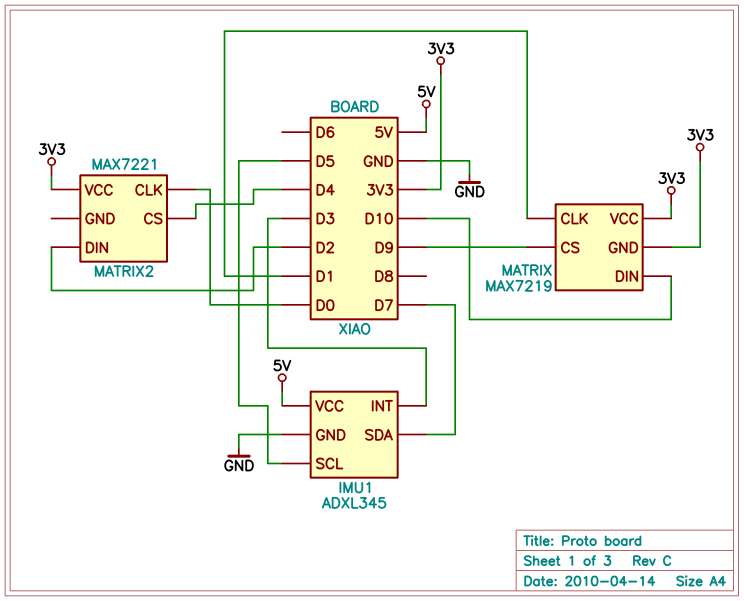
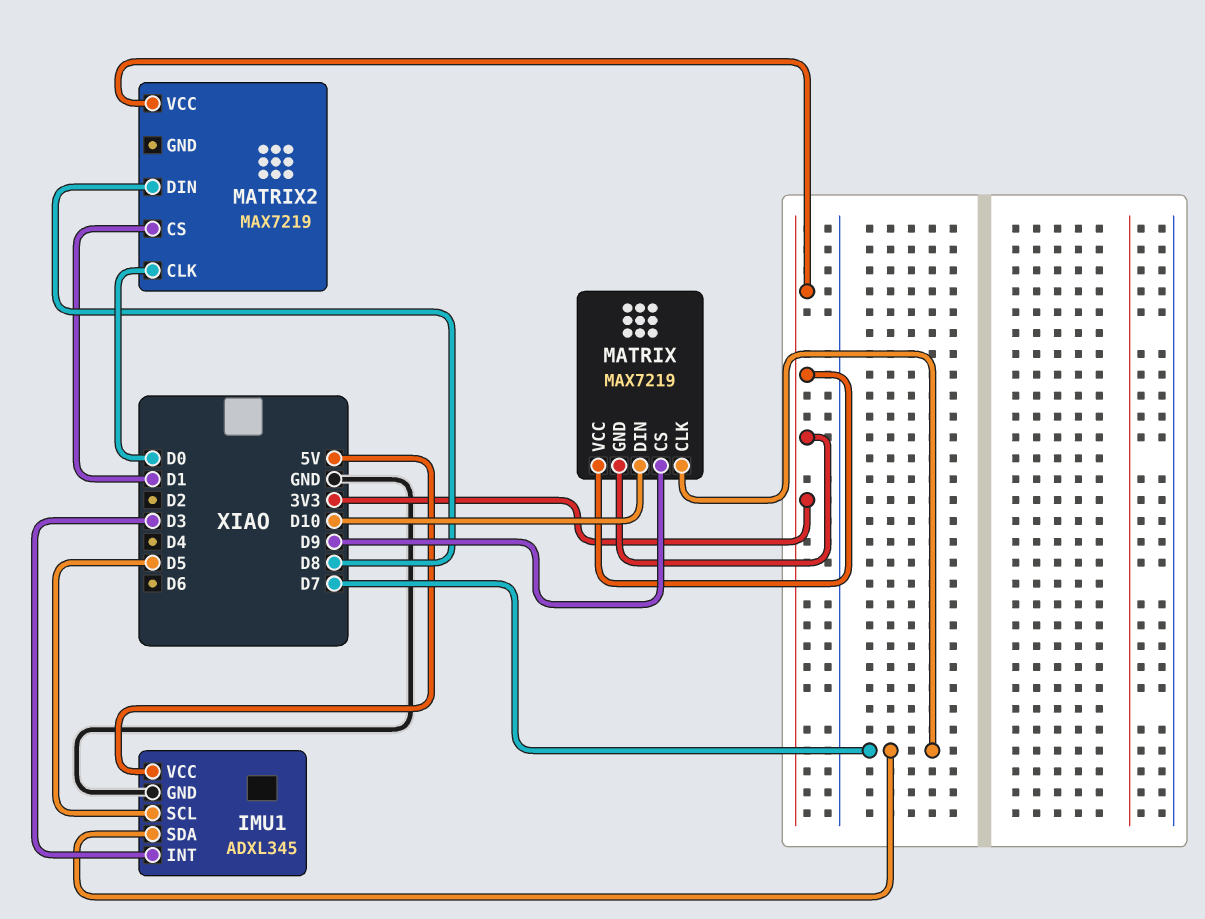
MATRIX pin CLK: D1 -> D7
MATRIX2: MAX7221 -> MAX7219
MATRIX2 pin CS: D4 -> D1
MATRIX2 pin DIN: D2 -> D8

